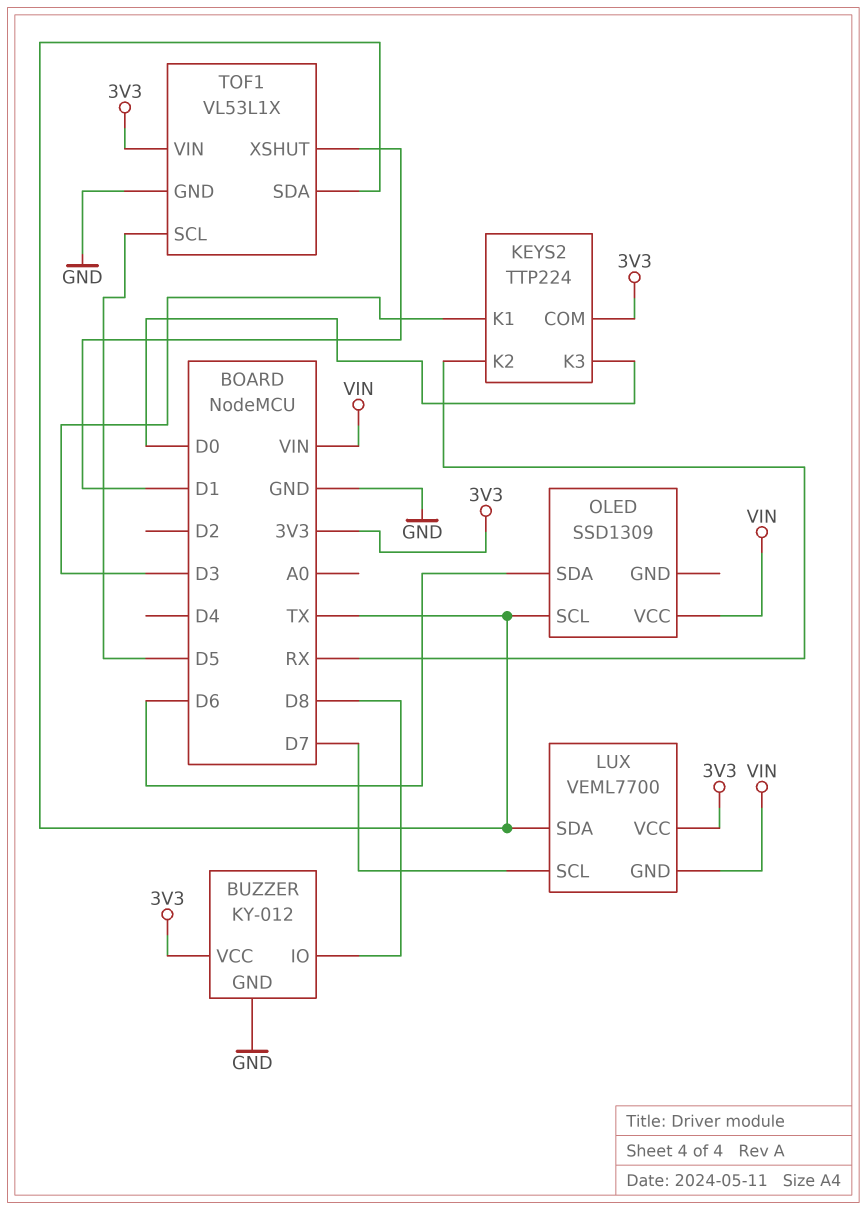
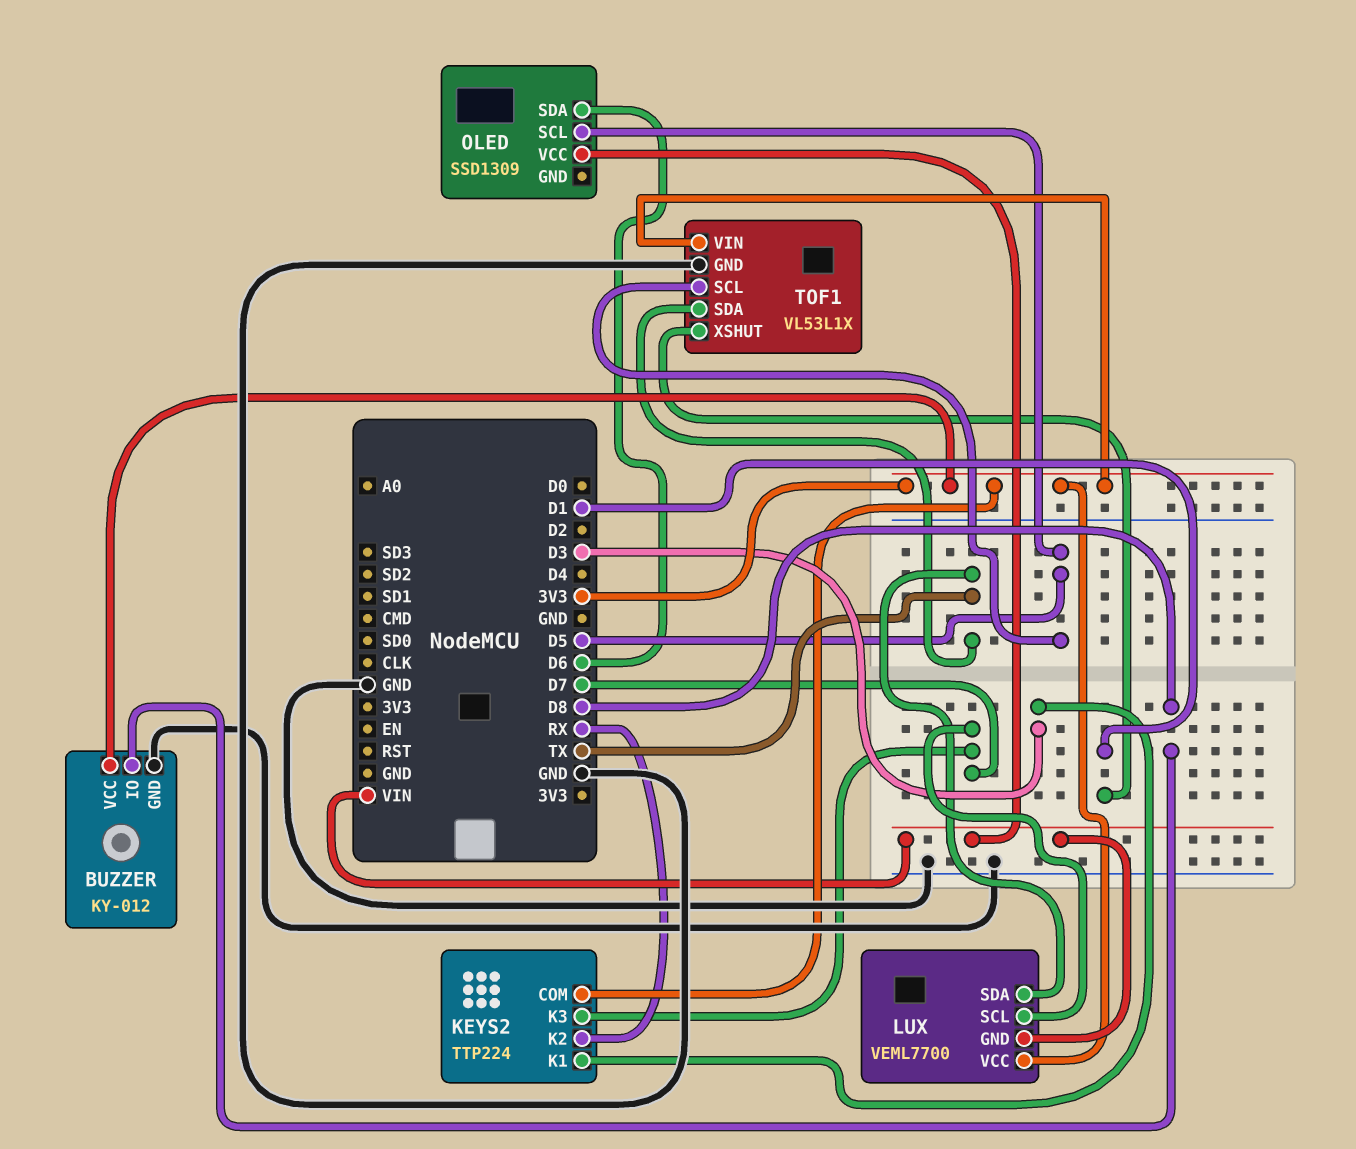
KEYS2 pin K3: D0 -> D7
OLED pin SCL: TX -> D5

